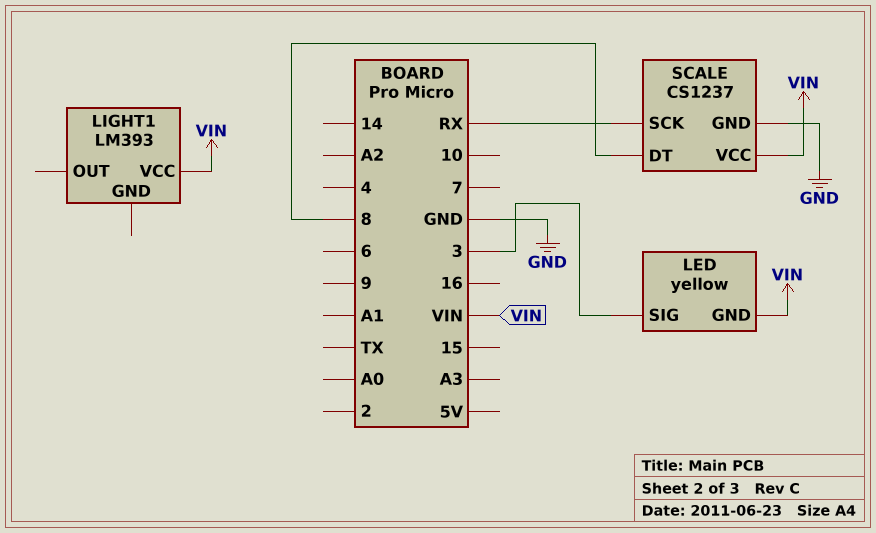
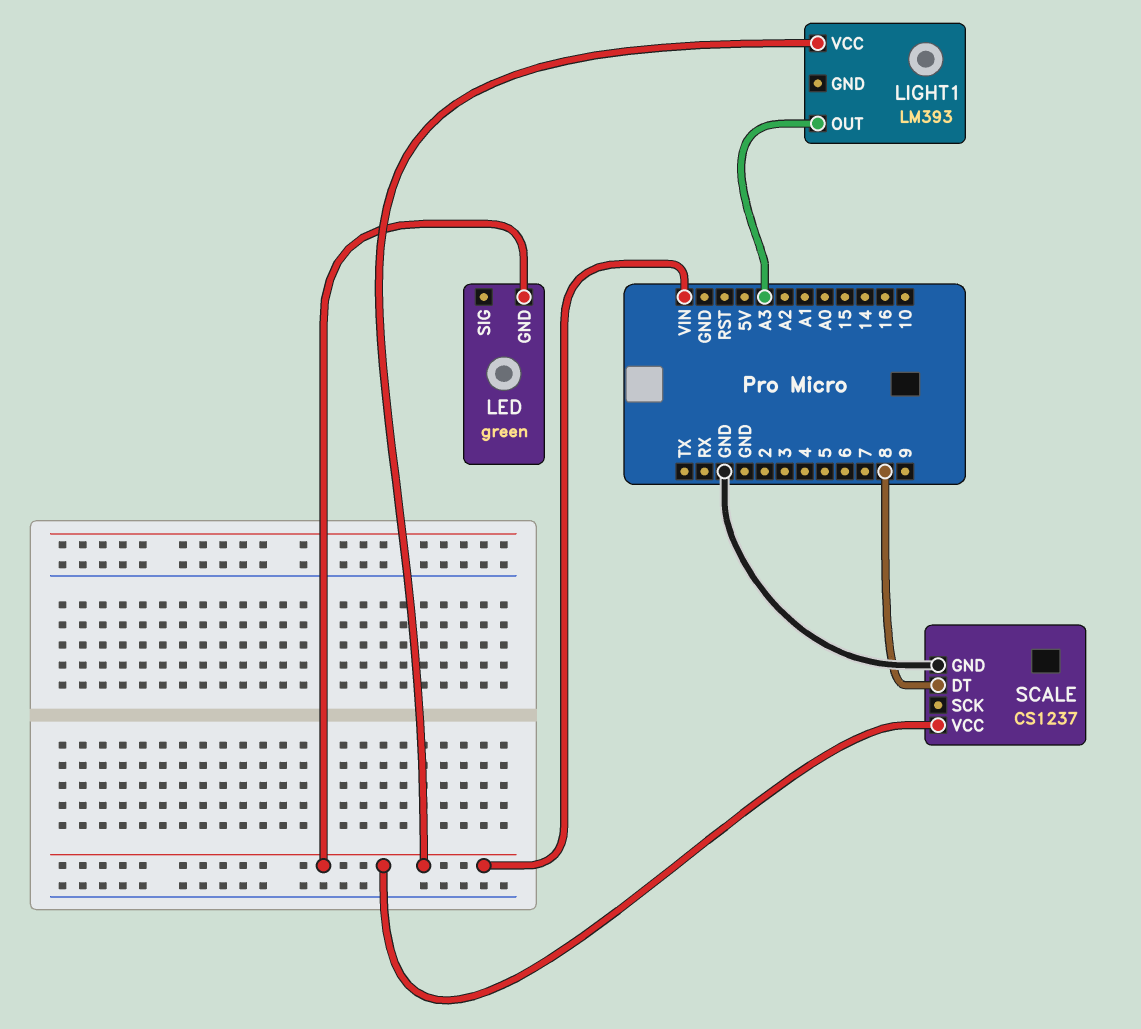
LED: yellow -> green
LED pin SIG: 3 -> none
LIGHT1 pin OUT: none -> A3
SCALE pin SCK: RX -> none

